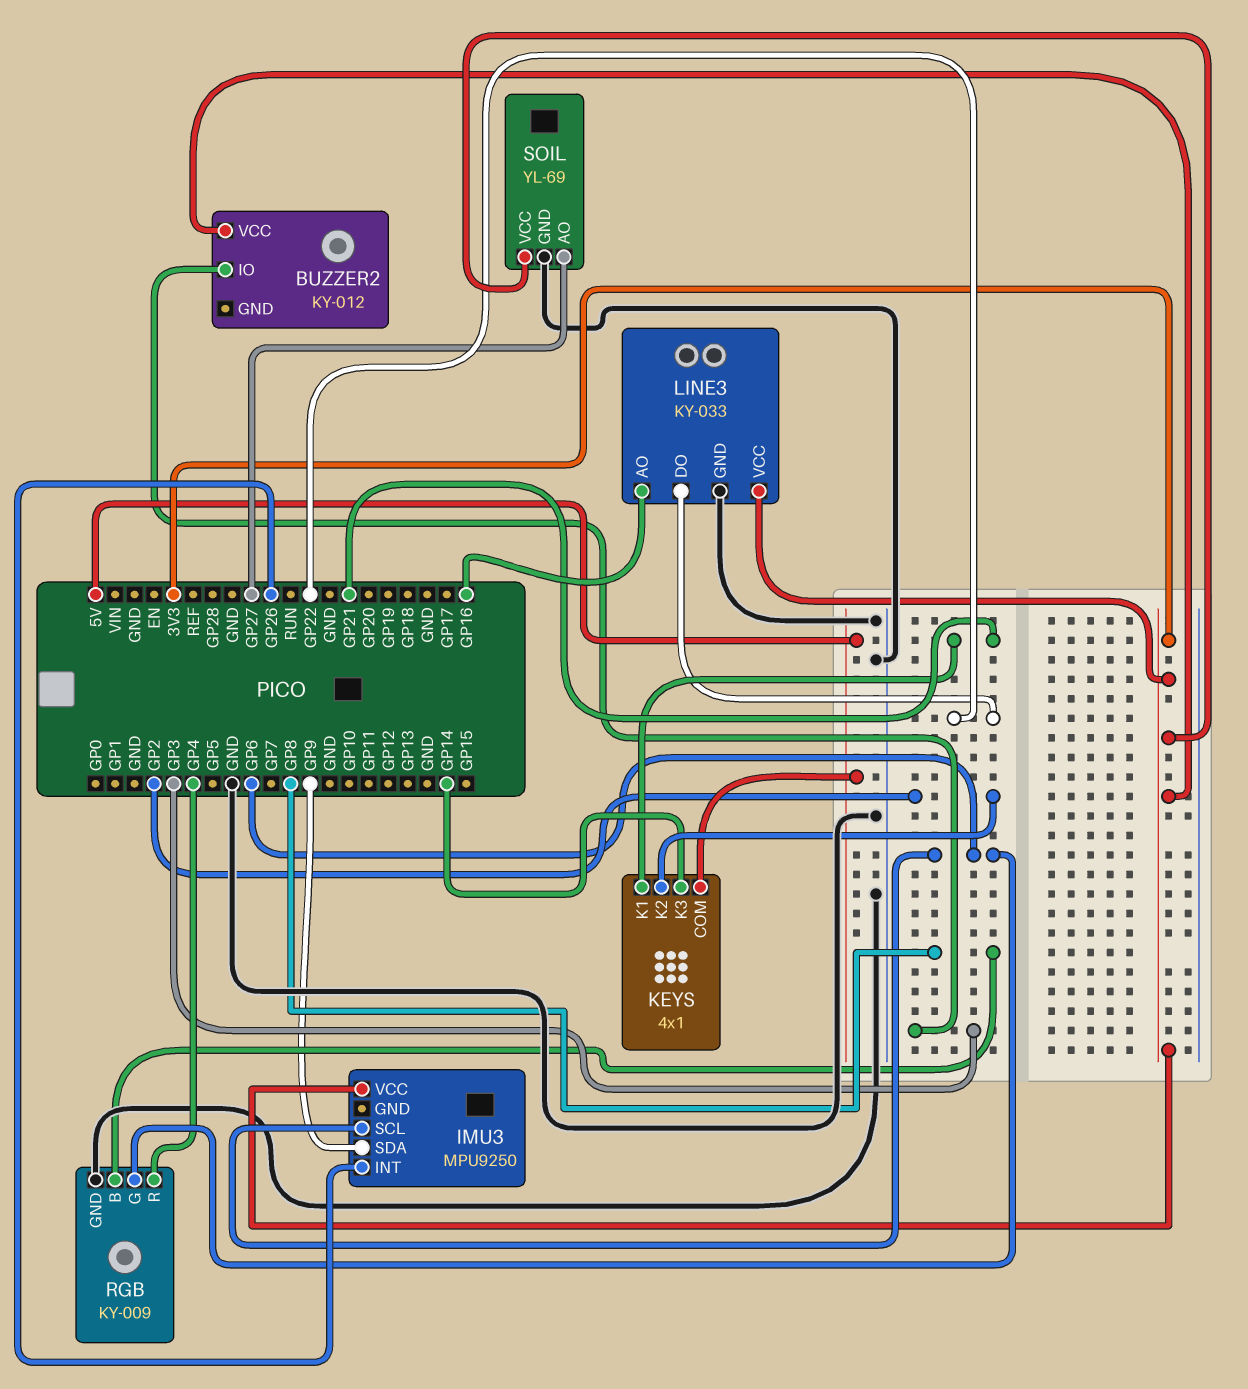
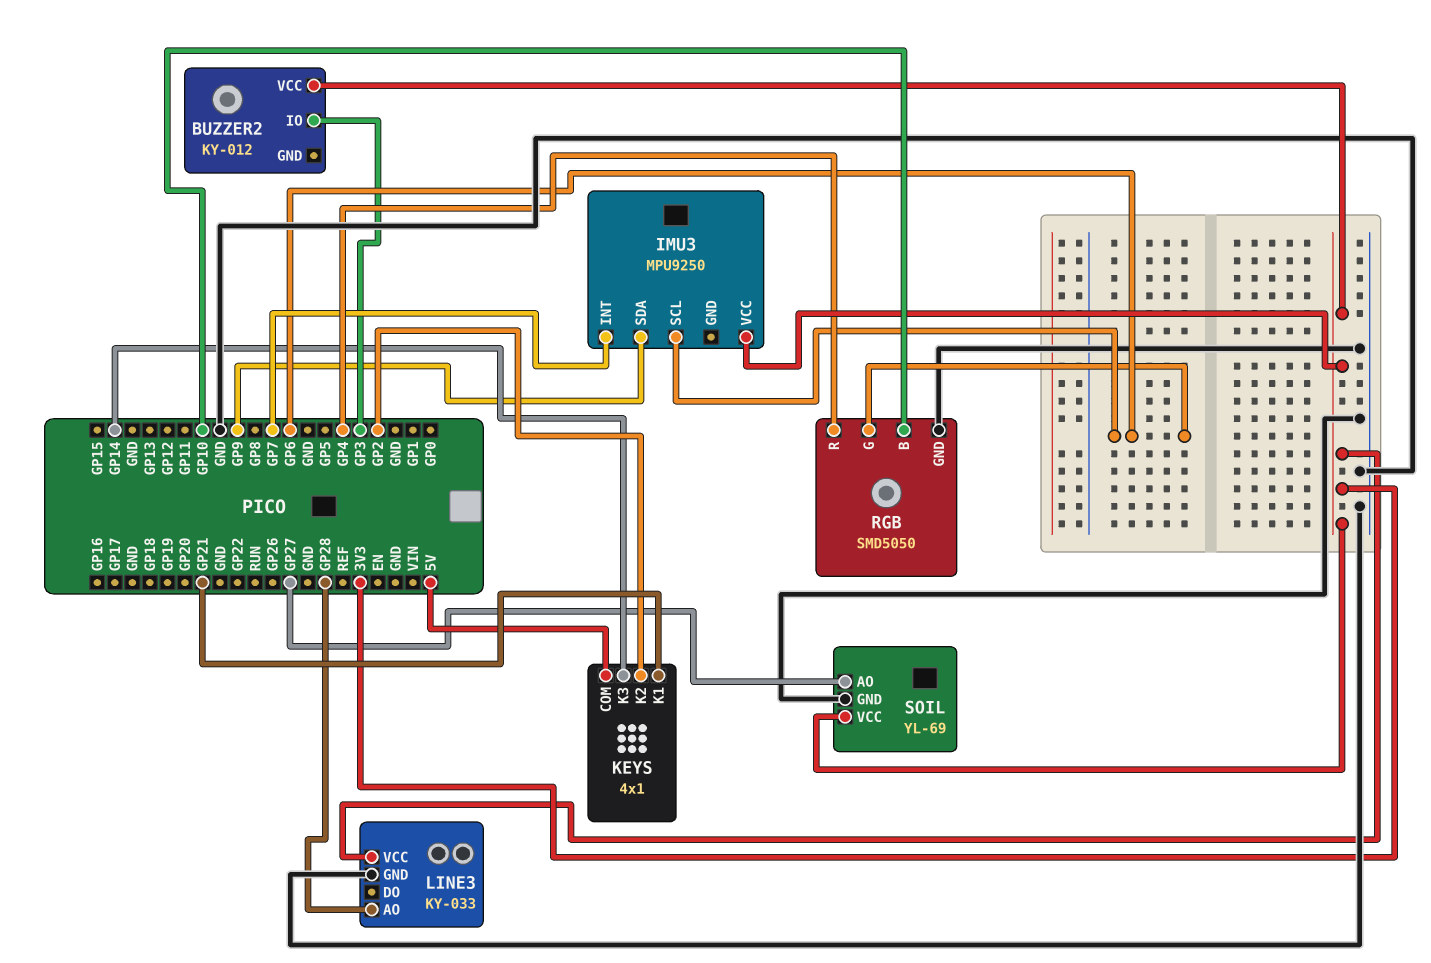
IMU3 pin INT: GP26 -> GP7
LINE3 pin AO: GP16 -> GP28
LINE3 pin DO: GP22 -> none
RGB: KY-009 -> SMD5050
RGB pin B: GP8 -> GP10

